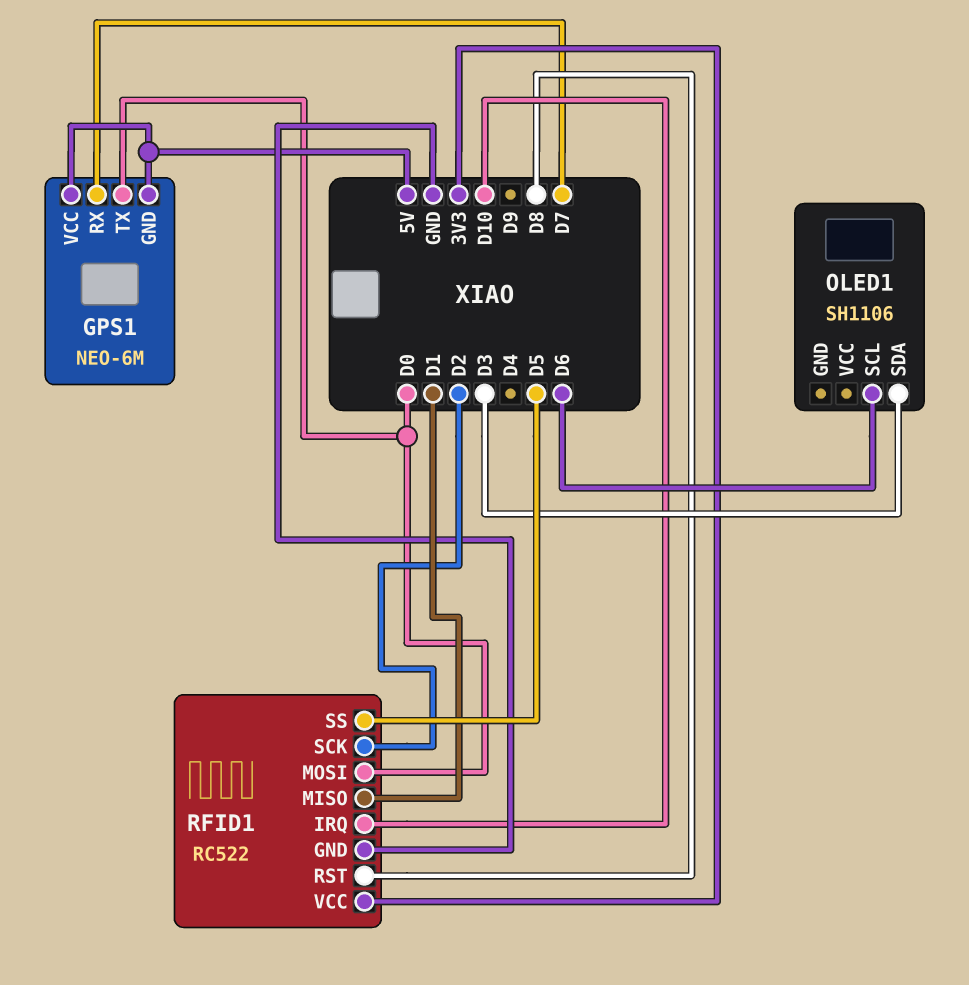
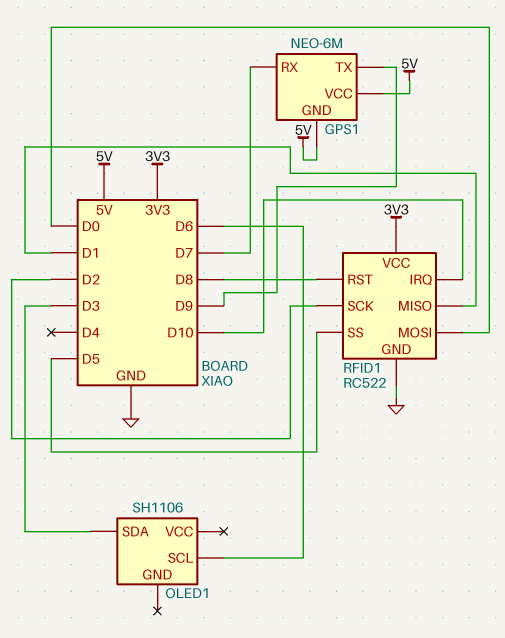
GPS1 pin TX: D0 -> D9

